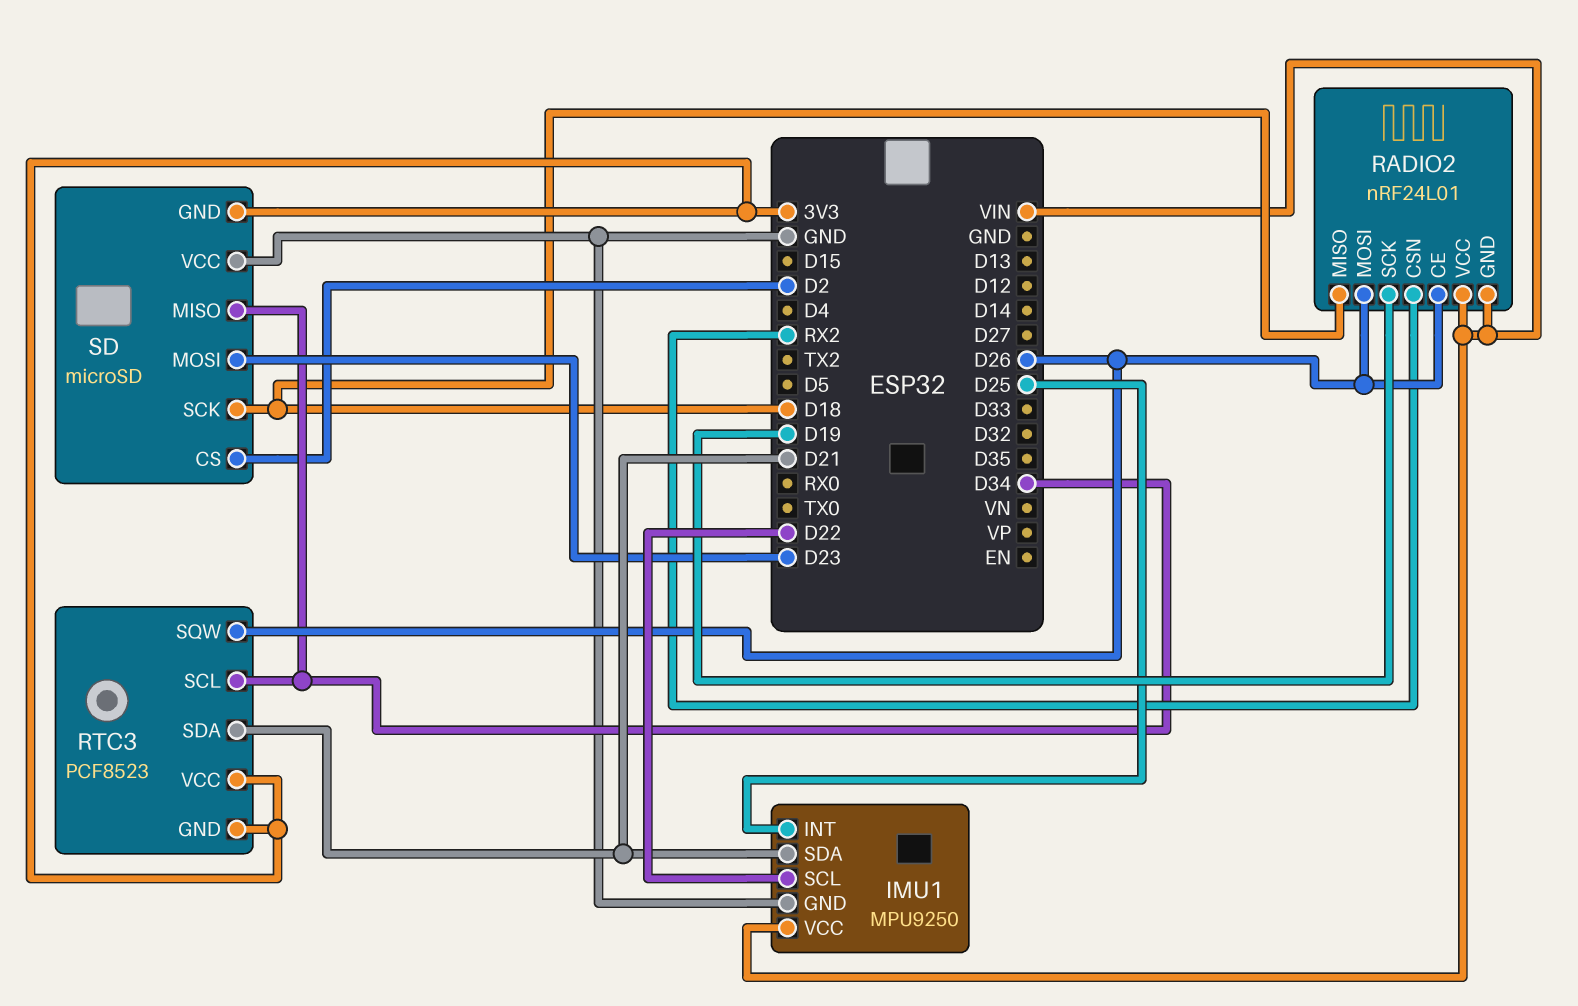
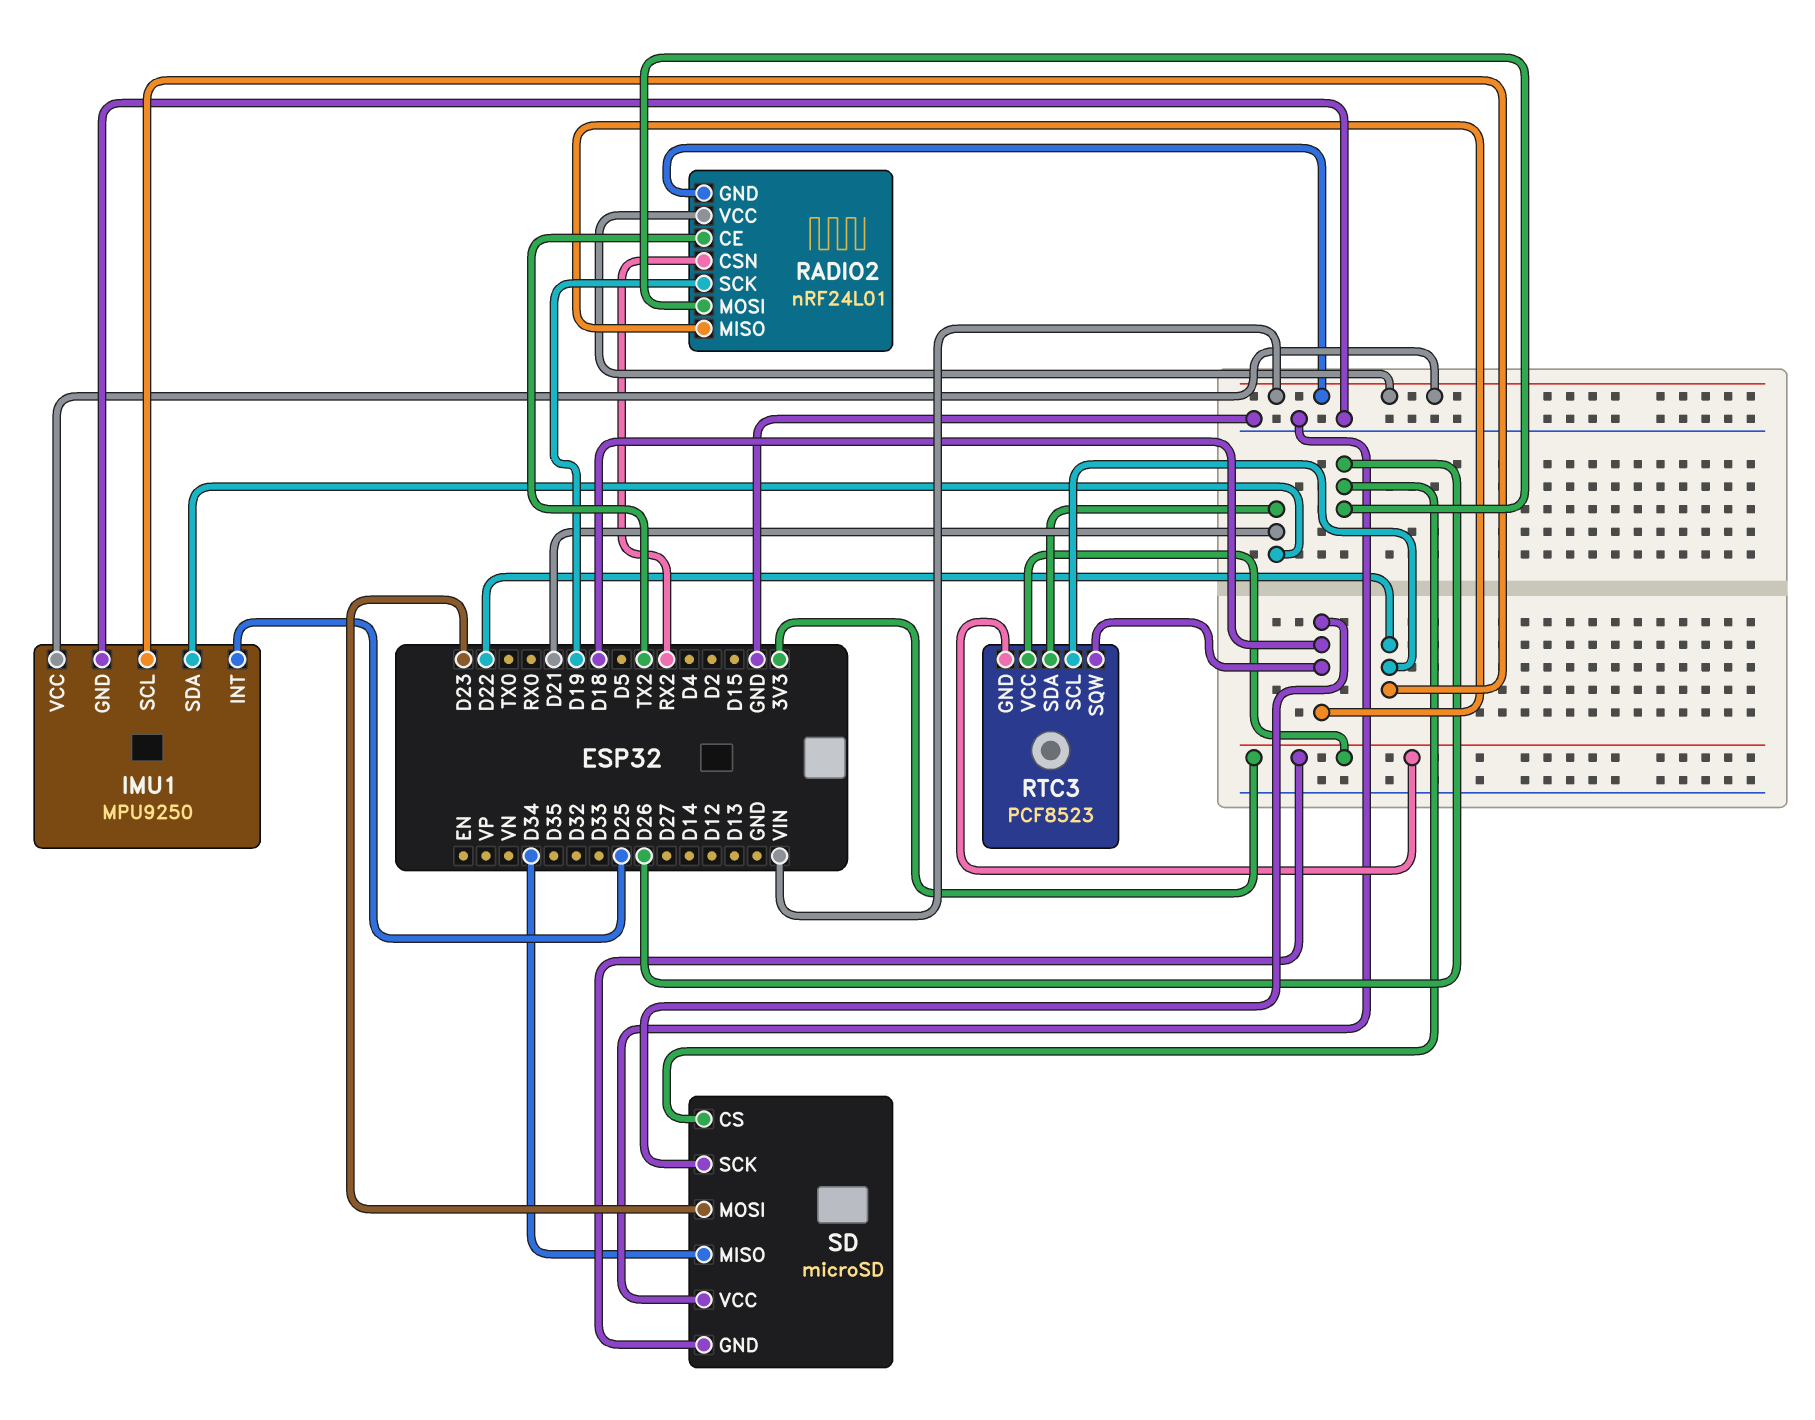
RADIO2 pin CE: D26 -> TX2
RTC3 pin SCL: D34 -> D22
RTC3 pin SQW: D26 -> D18
SD pin CS: D2 -> D26

